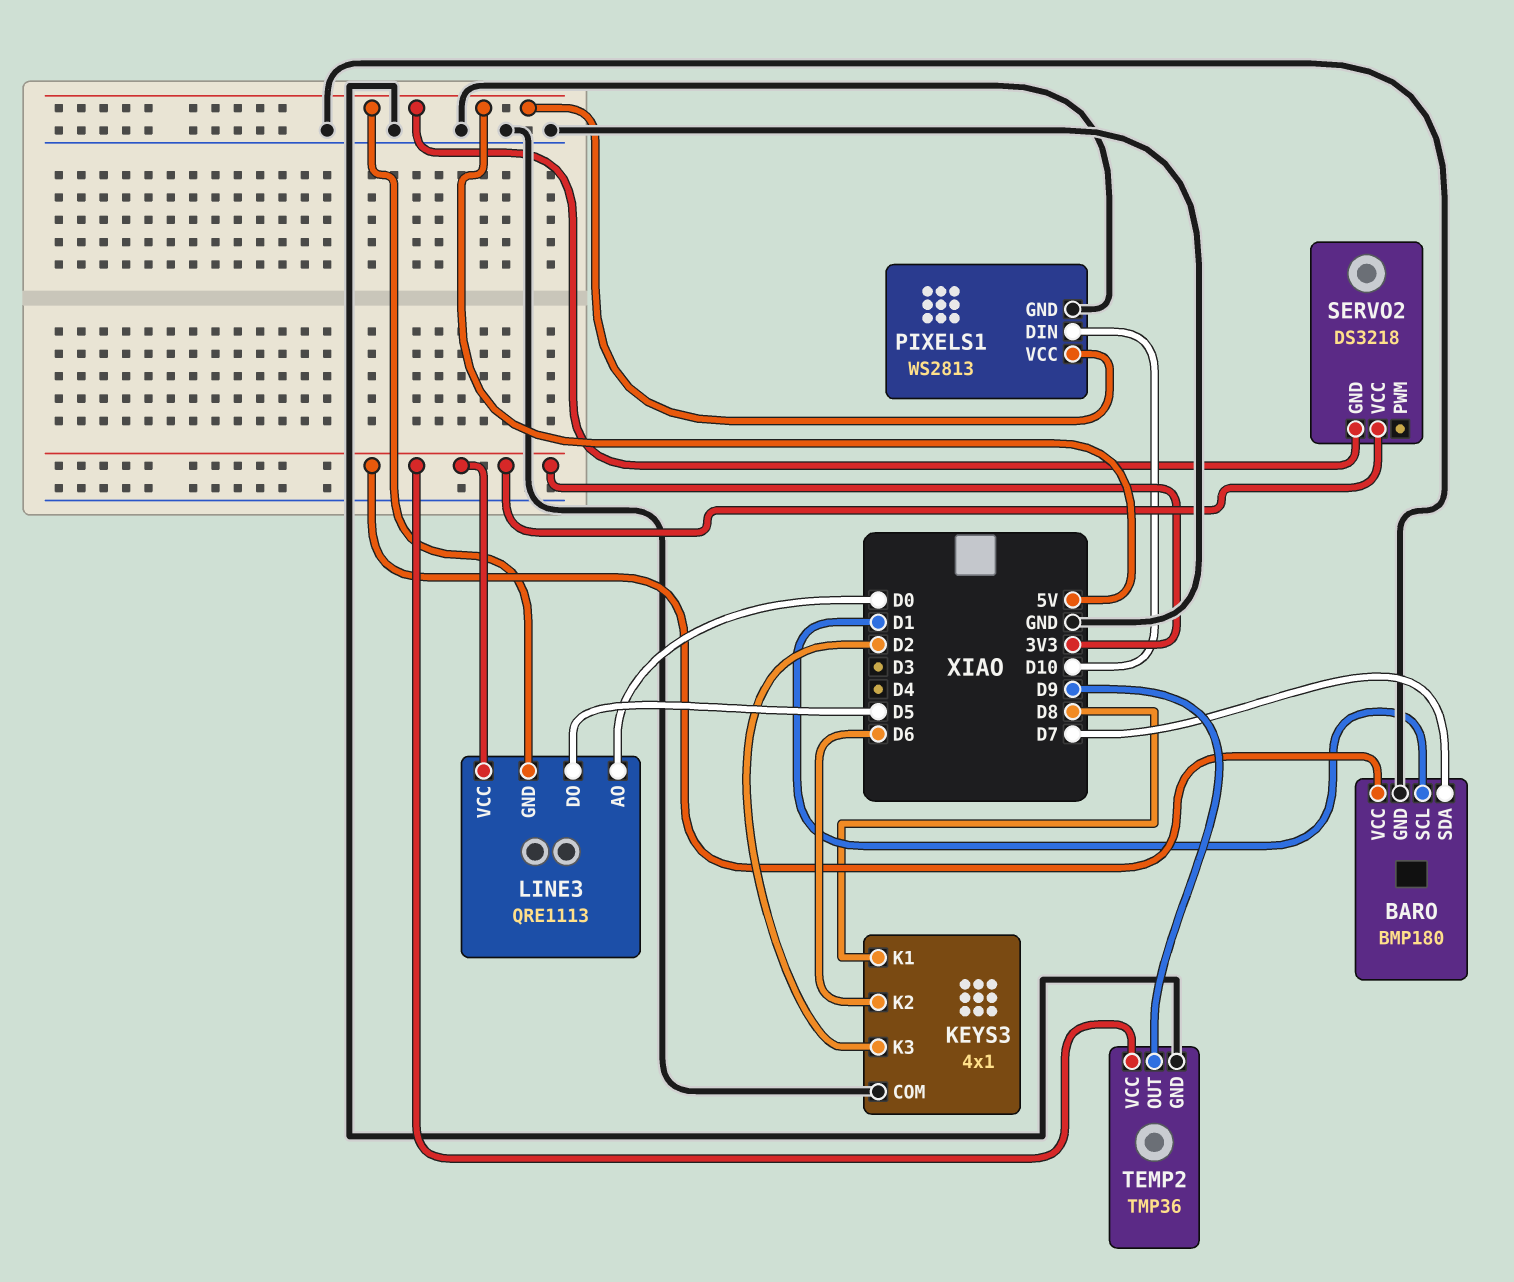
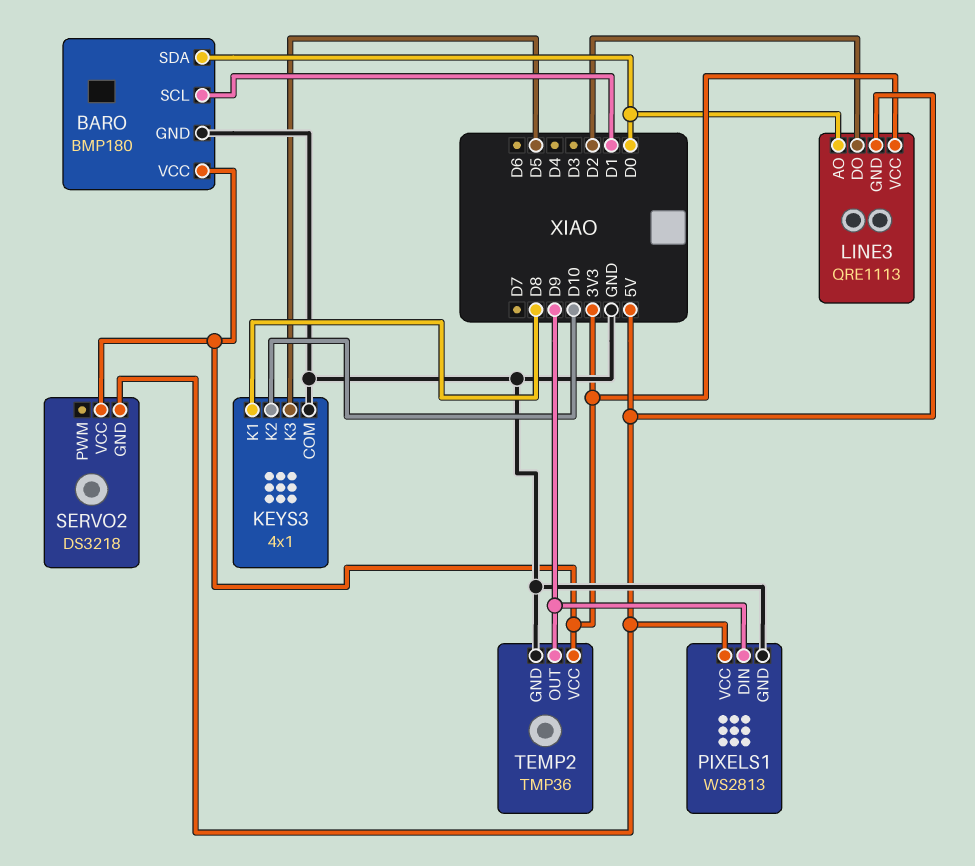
BARO pin SDA: D7 -> D0
KEYS3 pin K2: D6 -> D10
KEYS3 pin K3: D2 -> D5
LINE3 pin DO: D5 -> D2
PIXELS1 pin DIN: D10 -> D9

